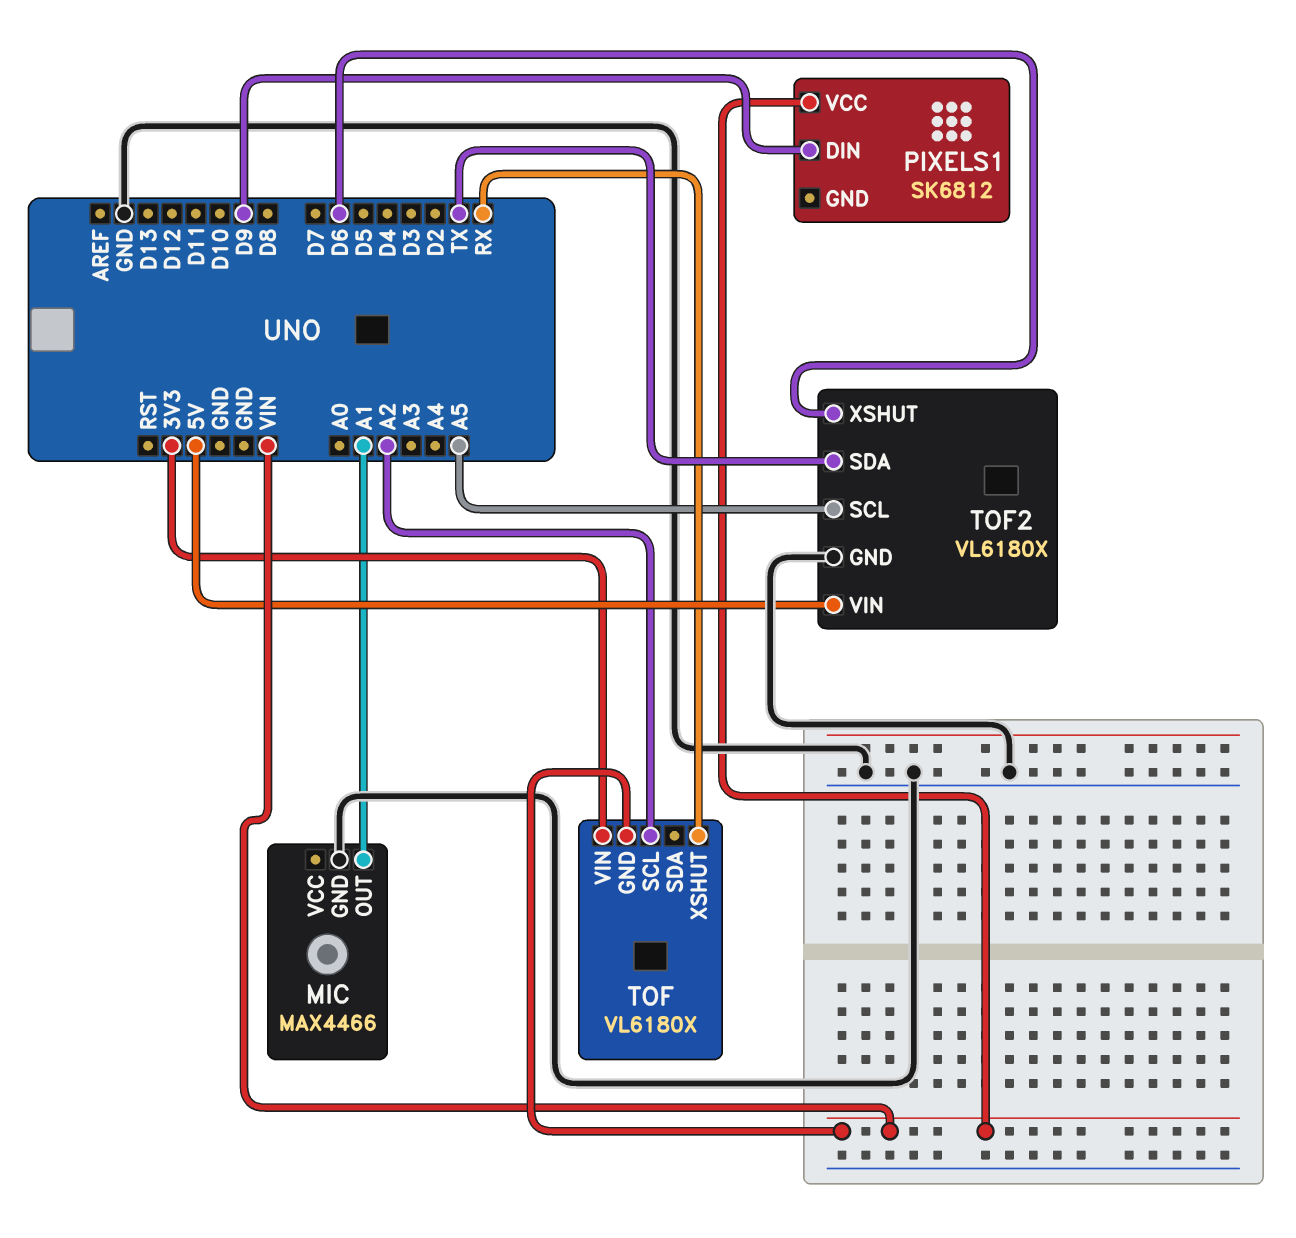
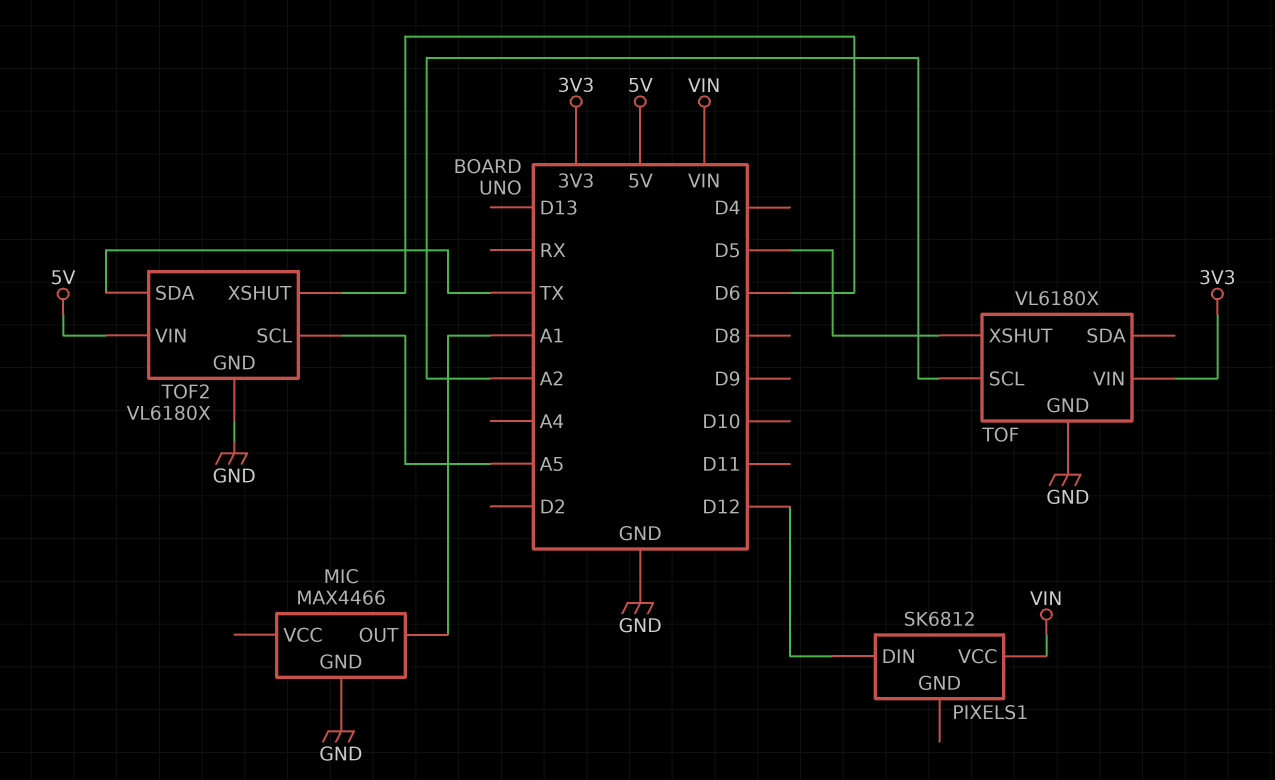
PIXELS1 pin DIN: D9 -> D12
TOF pin GND: VIN -> GND
TOF pin XSHUT: RX -> D5

